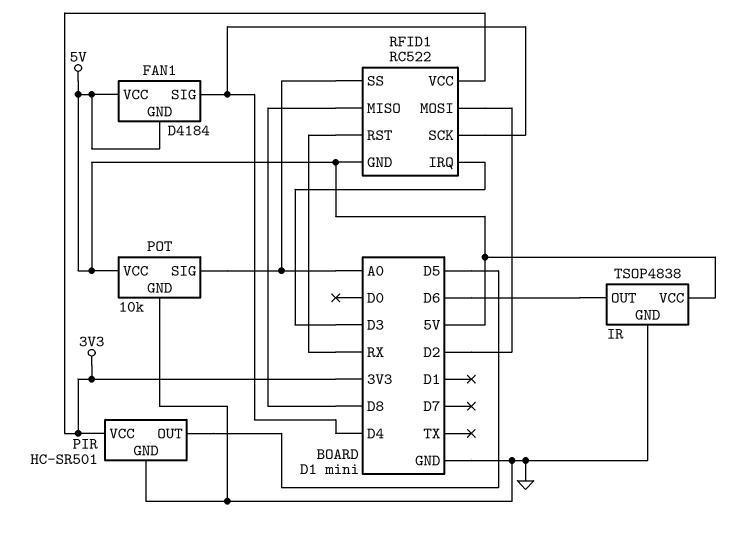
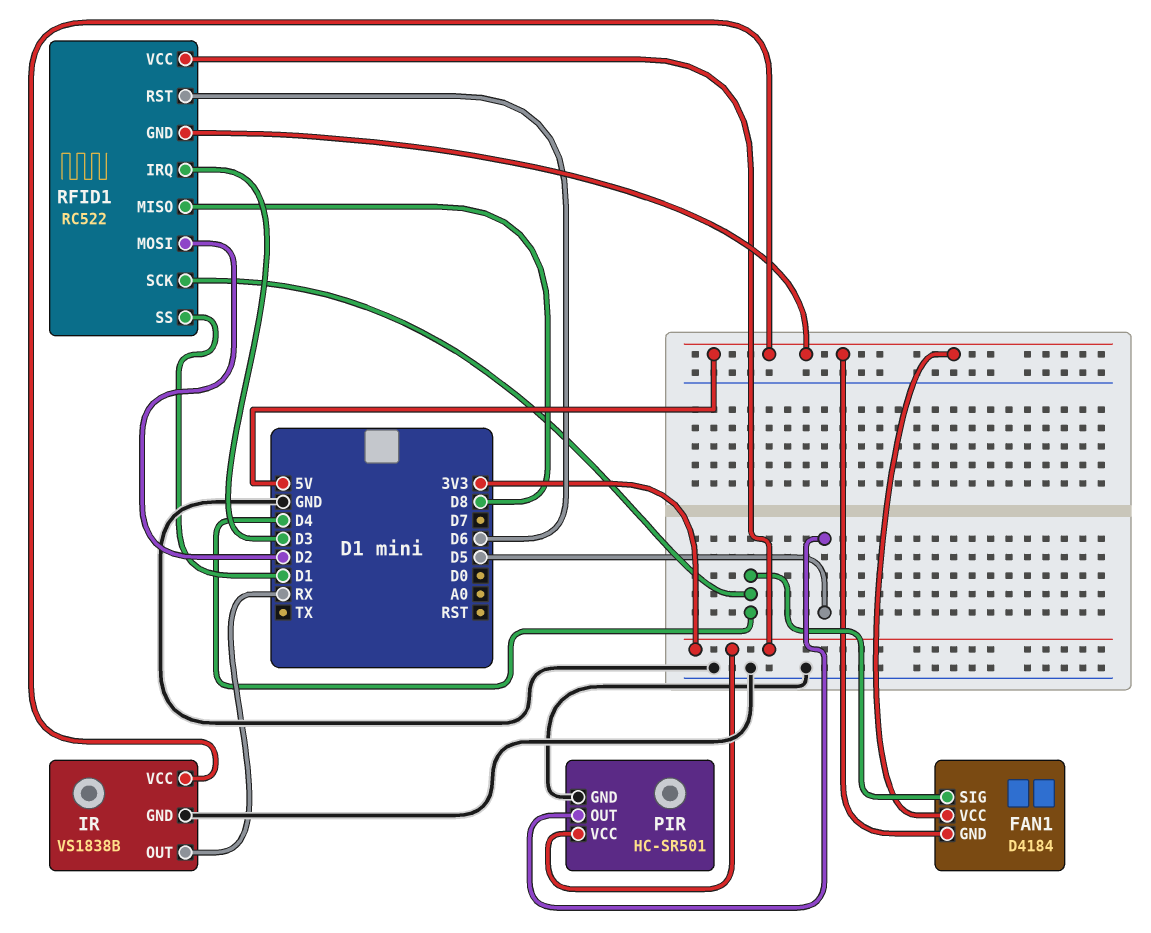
IR: TSOP4838 -> VS1838B
IR pin OUT: D6 -> RX
POT: 10k -> none
POT pin GND: GND -> none
POT pin SIG: A0 -> none
POT pin VCC: 5V -> none
RFID1 pin RST: RX -> D6
RFID1 pin SS: A0 -> D1

